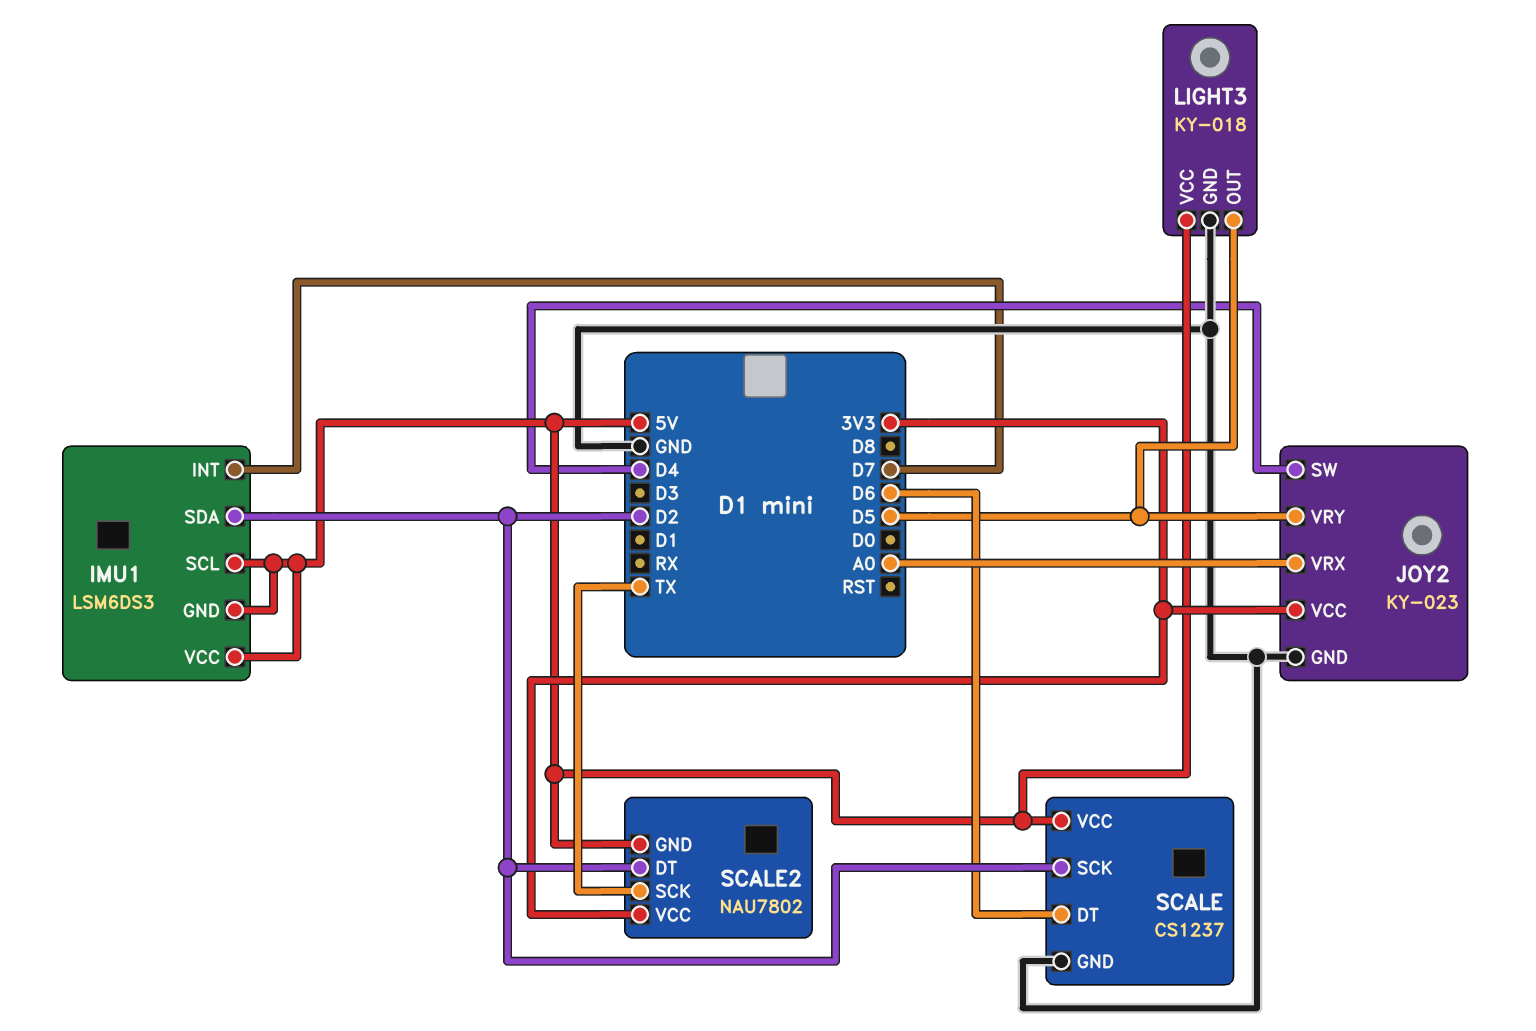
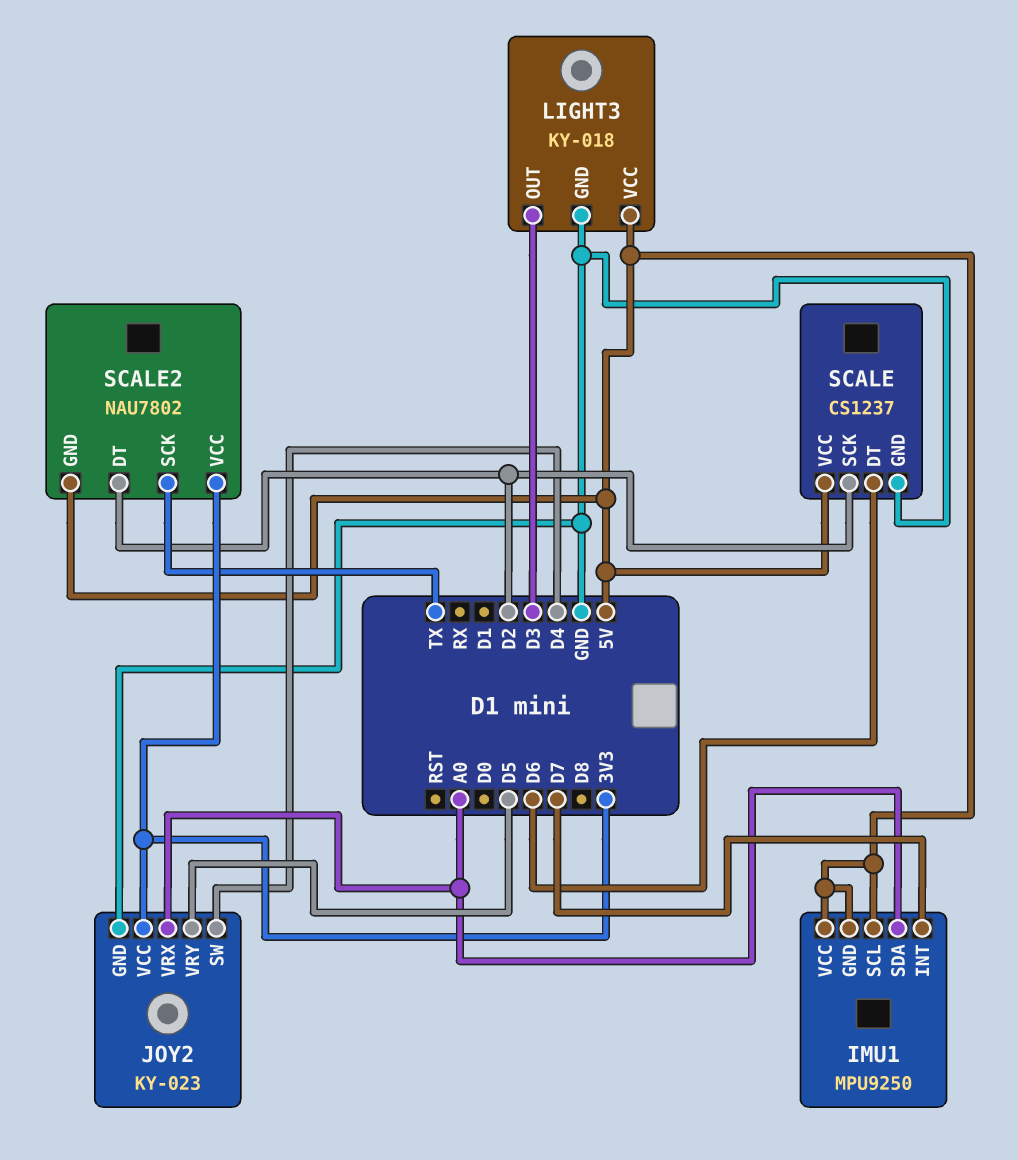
IMU1: LSM6DS3 -> MPU9250
IMU1 pin SDA: D2 -> A0
LIGHT3 pin OUT: D5 -> D3

